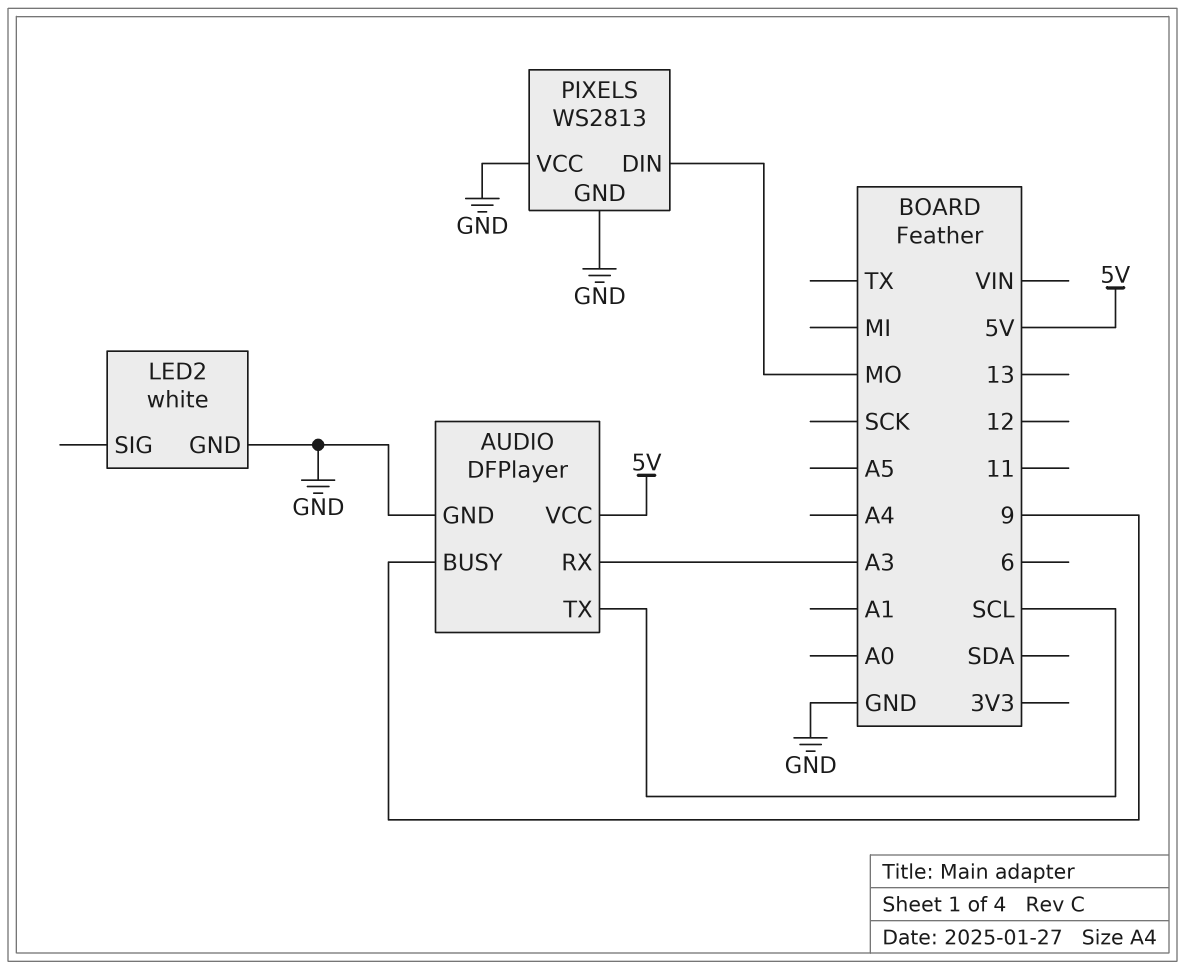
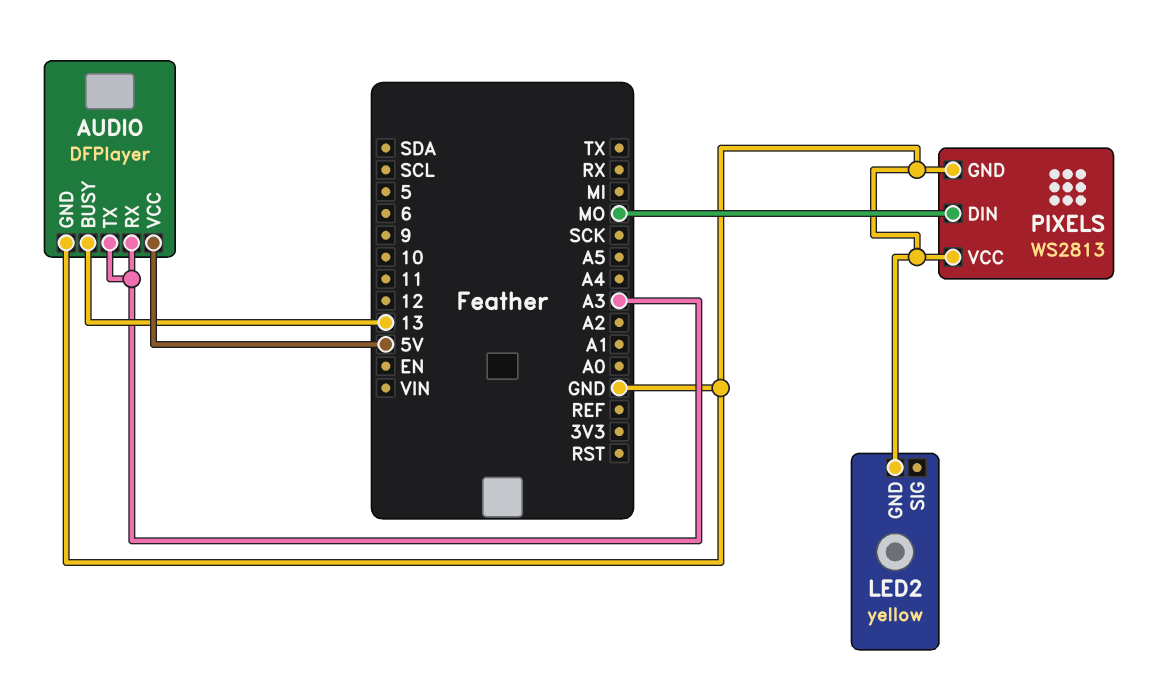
AUDIO pin BUSY: 9 -> 13
AUDIO pin TX: SCL -> A3
LED2: white -> yellow

